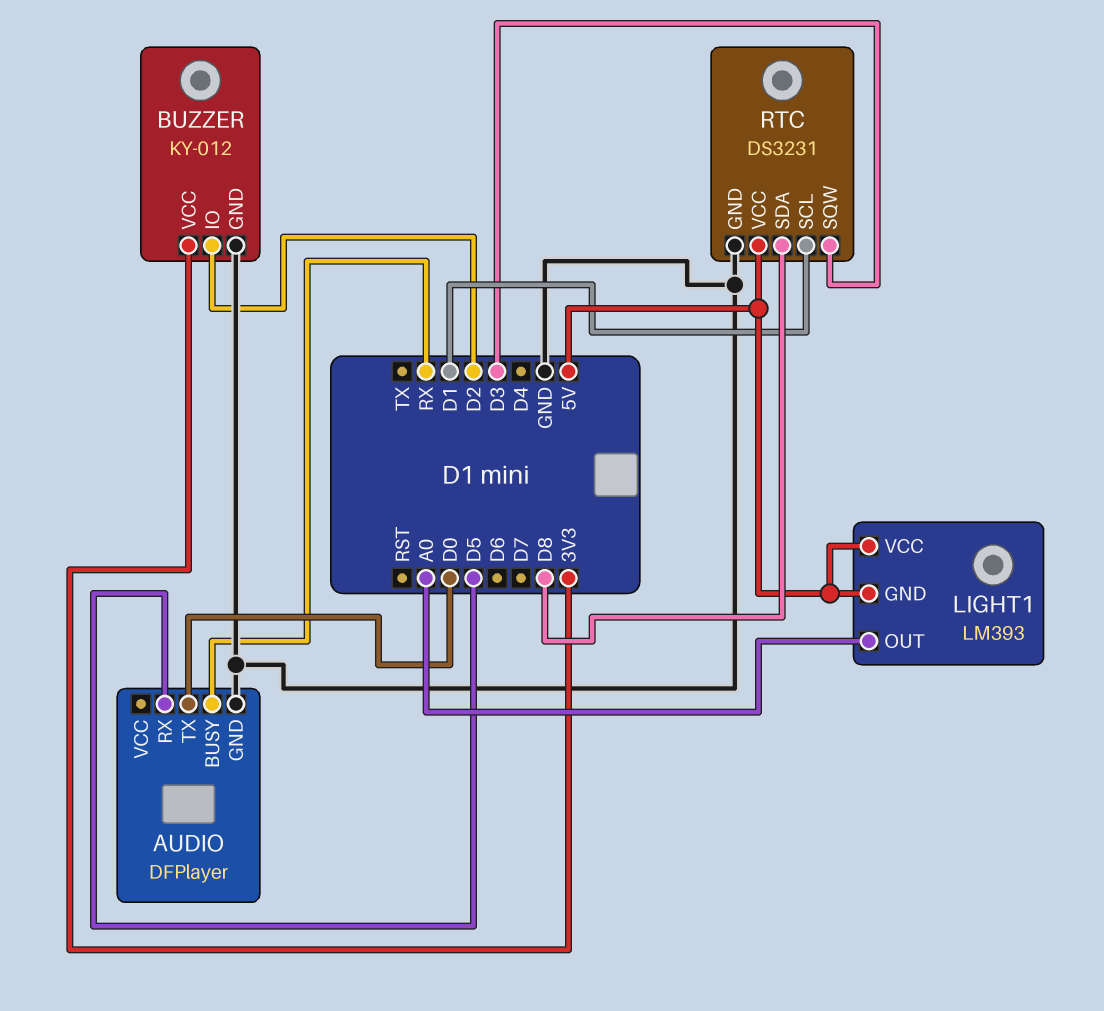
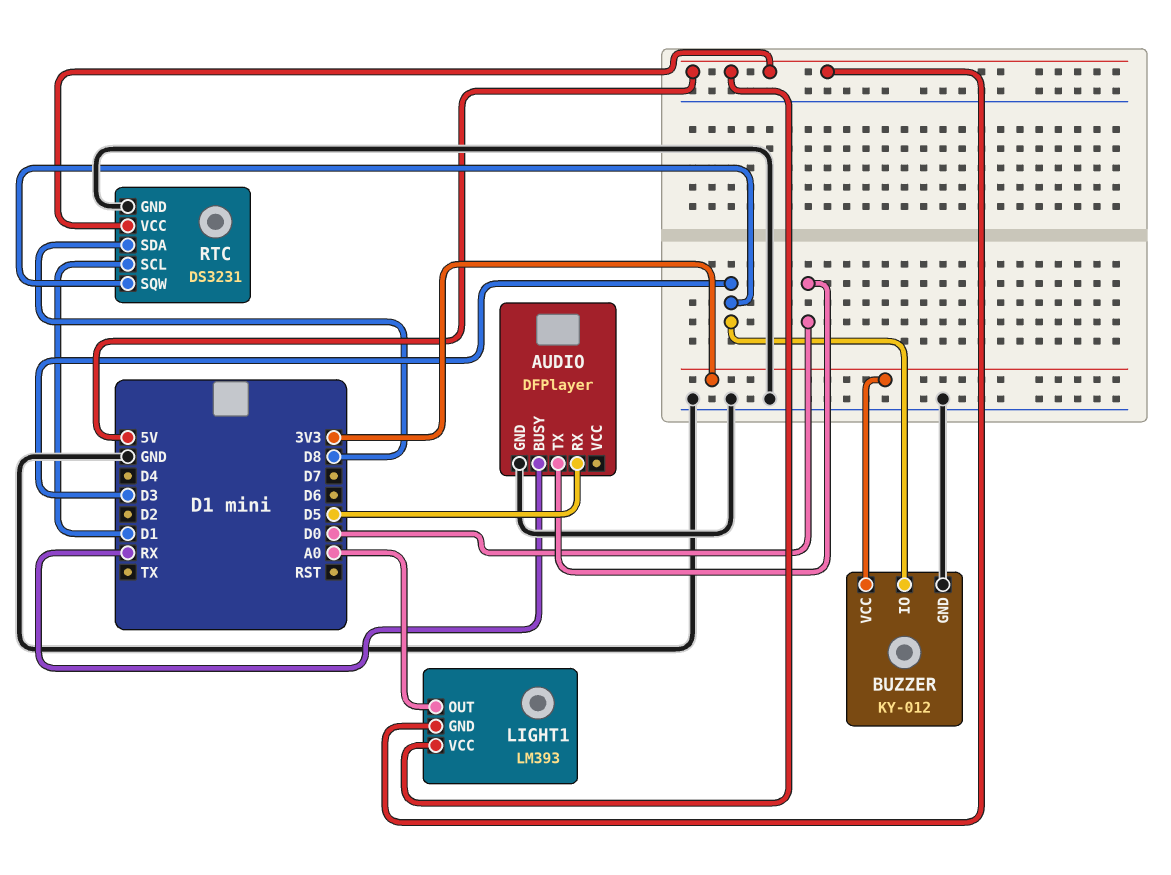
BUZZER pin IO: D2 -> D3

